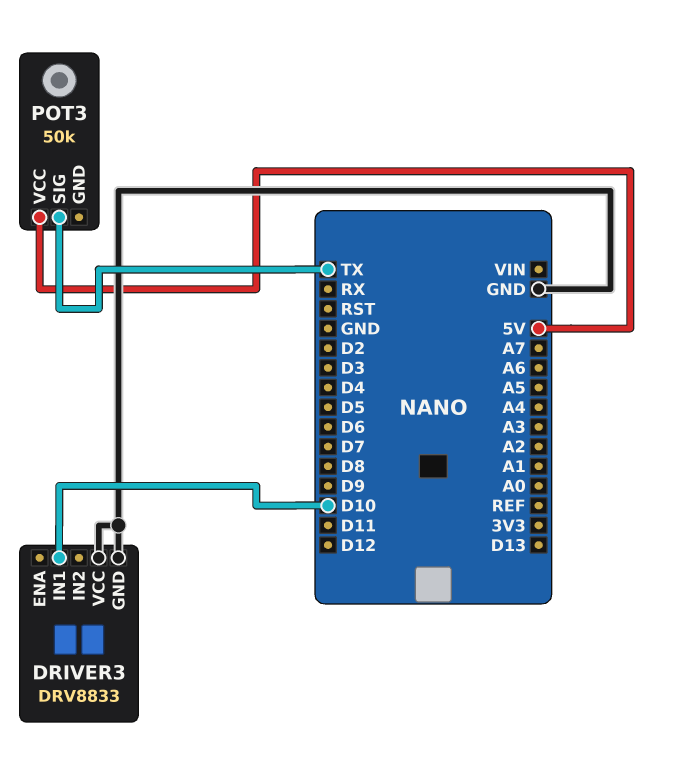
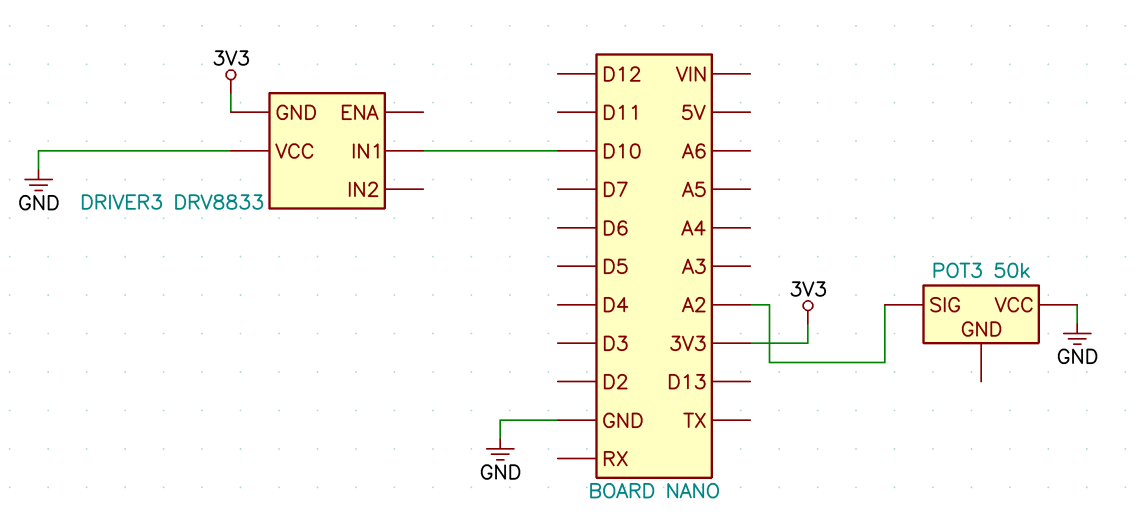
DRIVER3 pin GND: GND -> 3V3
POT3 pin SIG: TX -> A2
POT3 pin VCC: 5V -> GND

